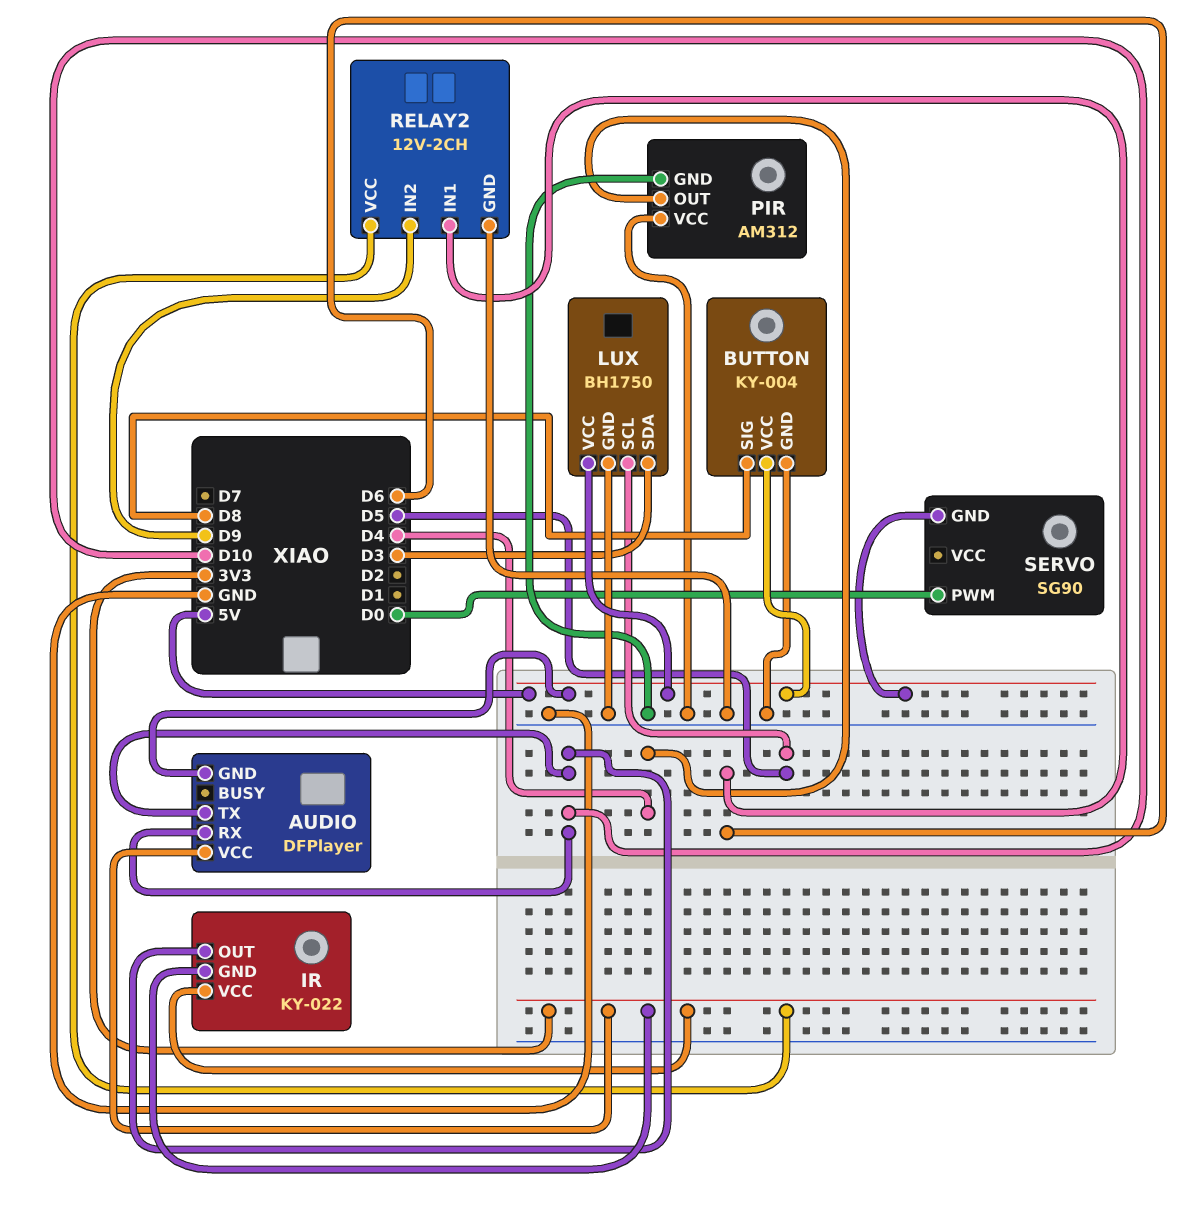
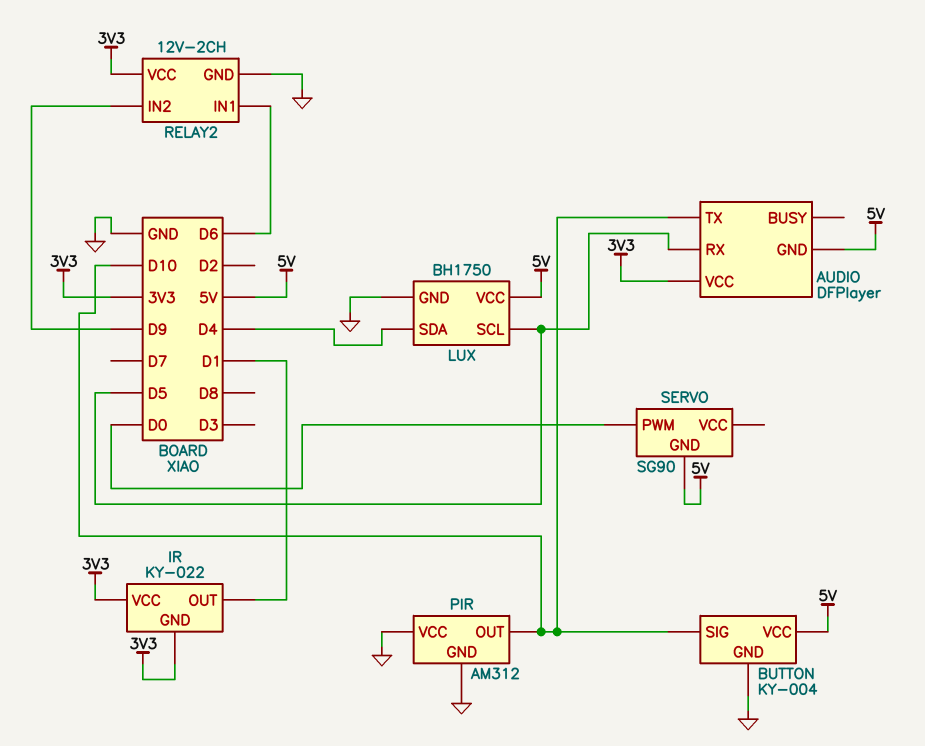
AUDIO pin RX: D10 -> D5
BUTTON pin SIG: D8 -> D10
IR pin OUT: D10 -> D1
LUX pin SDA: D3 -> D4
PIR pin OUT: D4 -> D10

